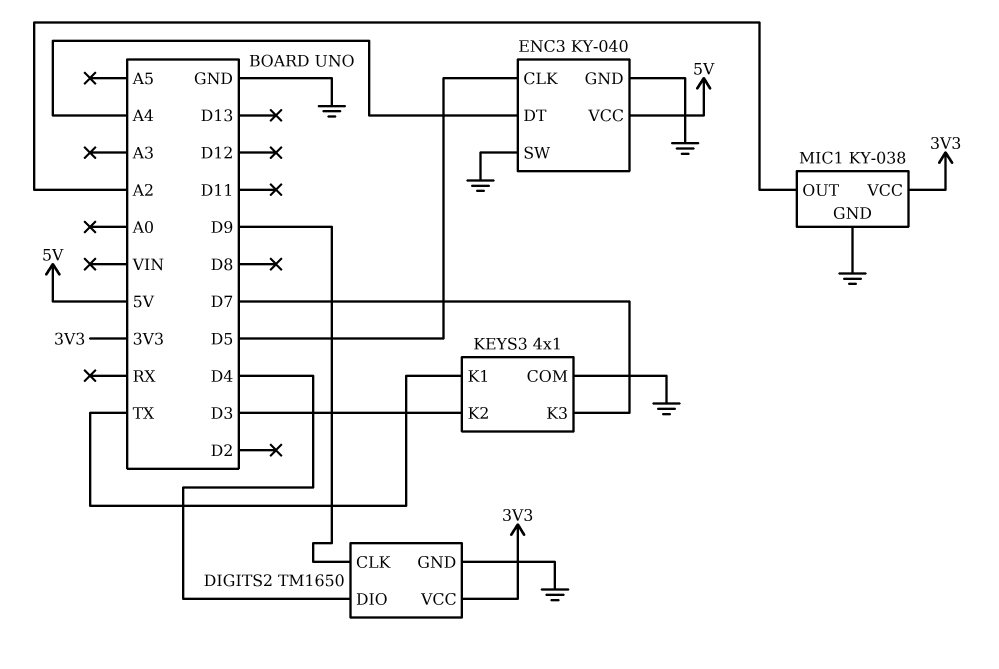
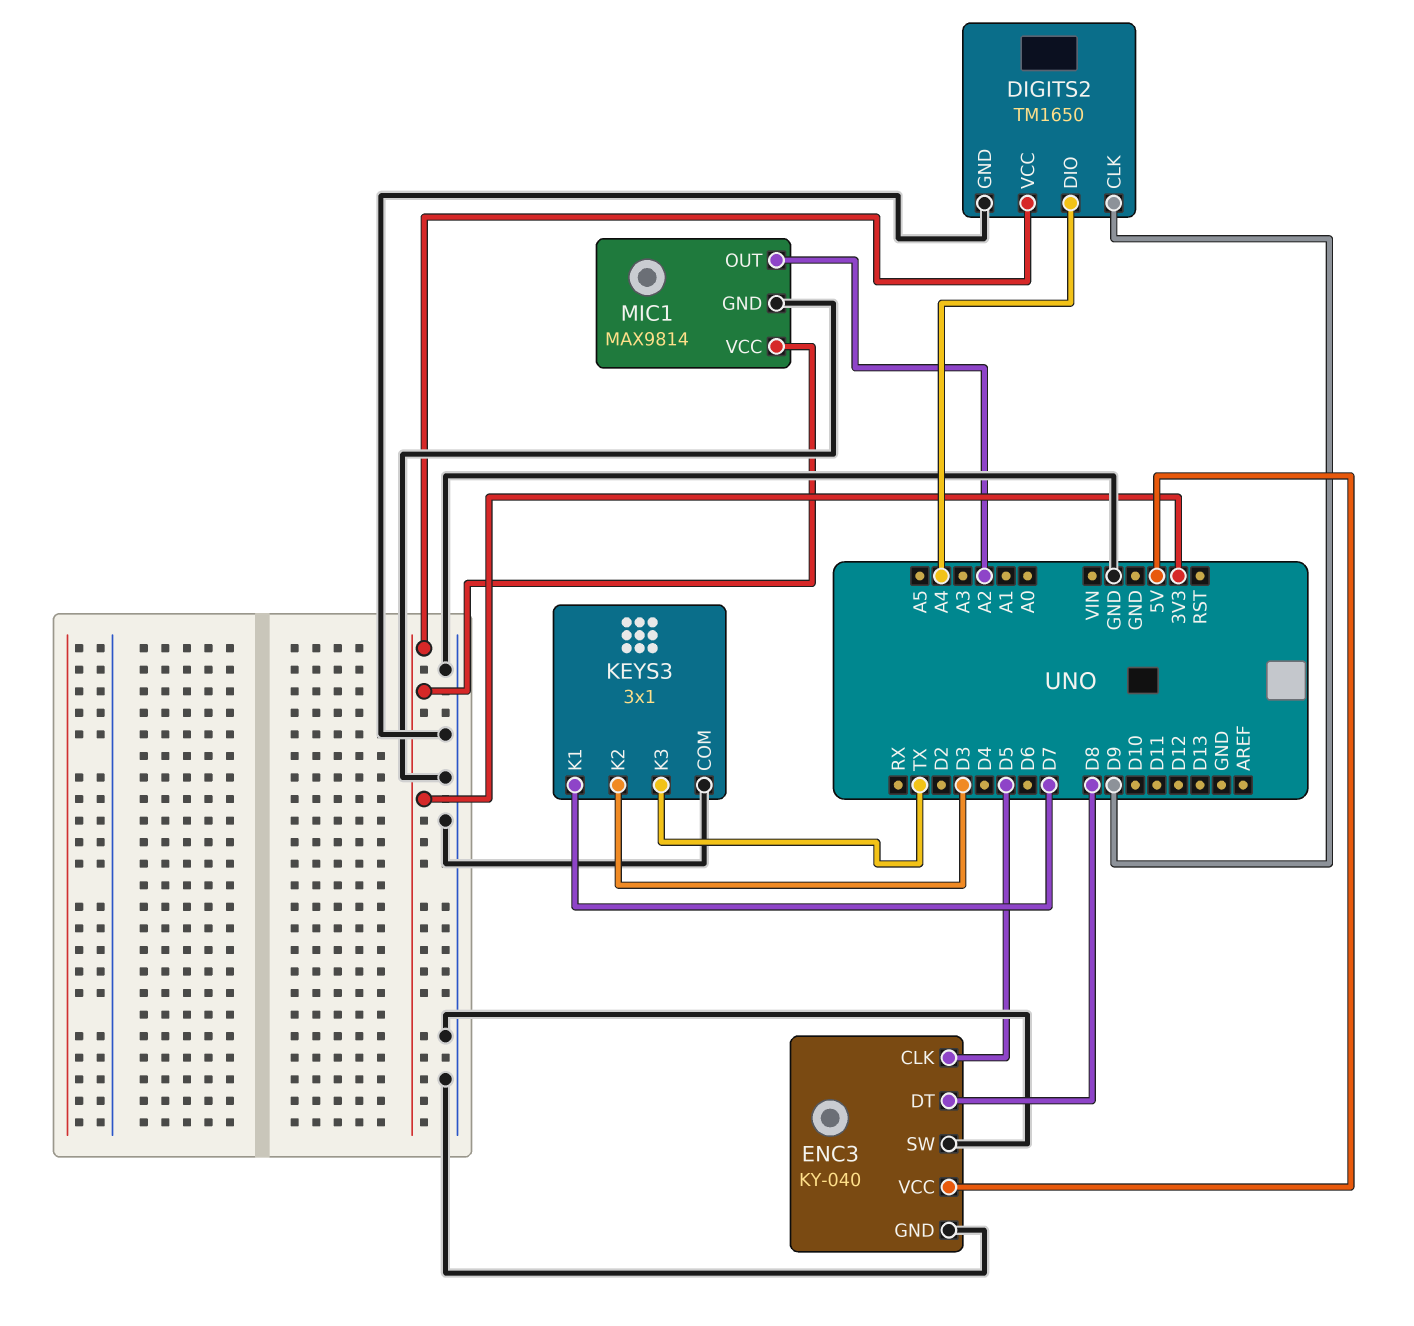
DIGITS2 pin DIO: D4 -> A4
ENC3 pin DT: A4 -> D8
KEYS3: 4x1 -> 3x1
KEYS3 pin K1: TX -> D7
KEYS3 pin K3: D7 -> TX
MIC1: KY-038 -> MAX9814

